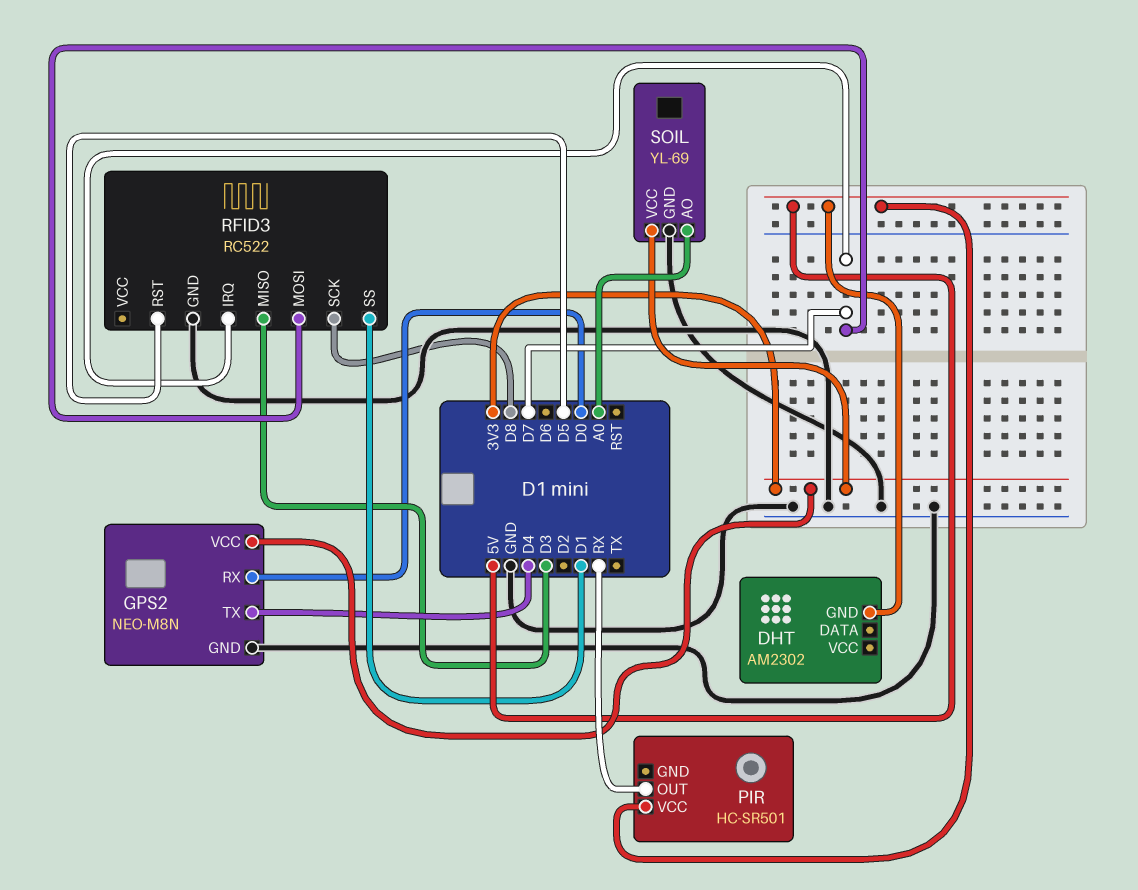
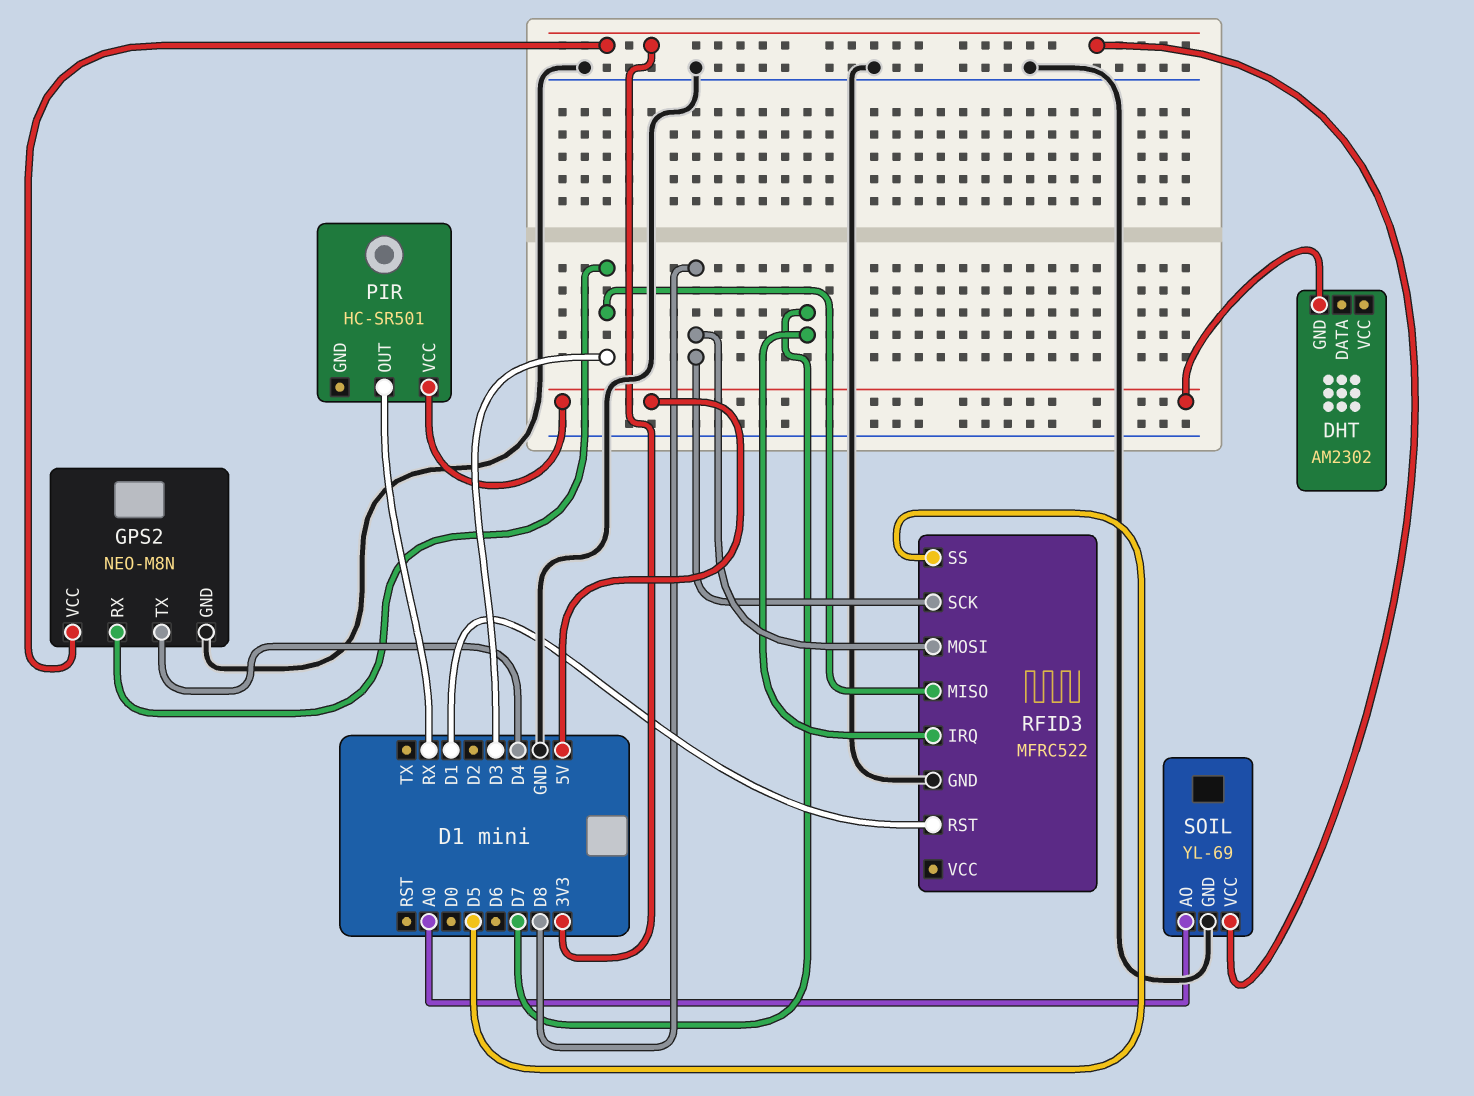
GPS2 pin RX: D0 -> D3
RFID3: RC522 -> MFRC522
RFID3 pin MOSI: D7 -> D8
RFID3 pin RST: D5 -> D1
RFID3 pin SS: D1 -> D5

